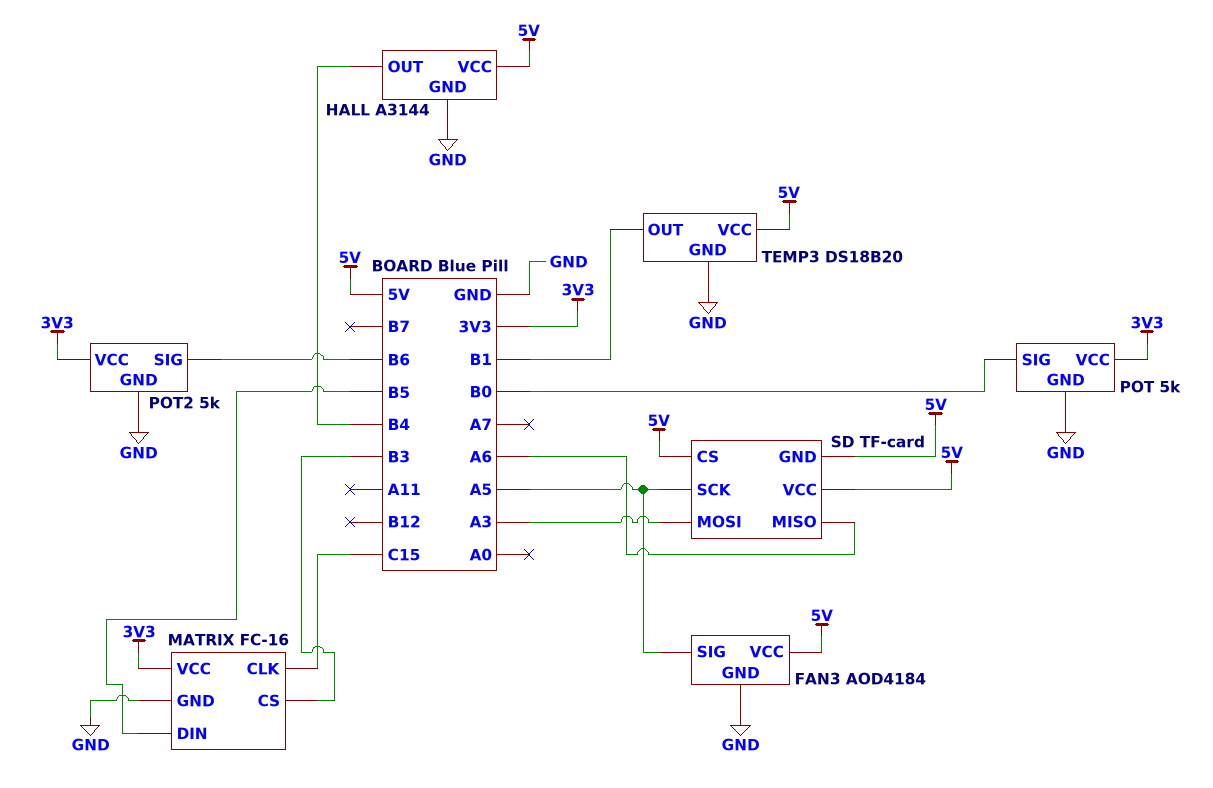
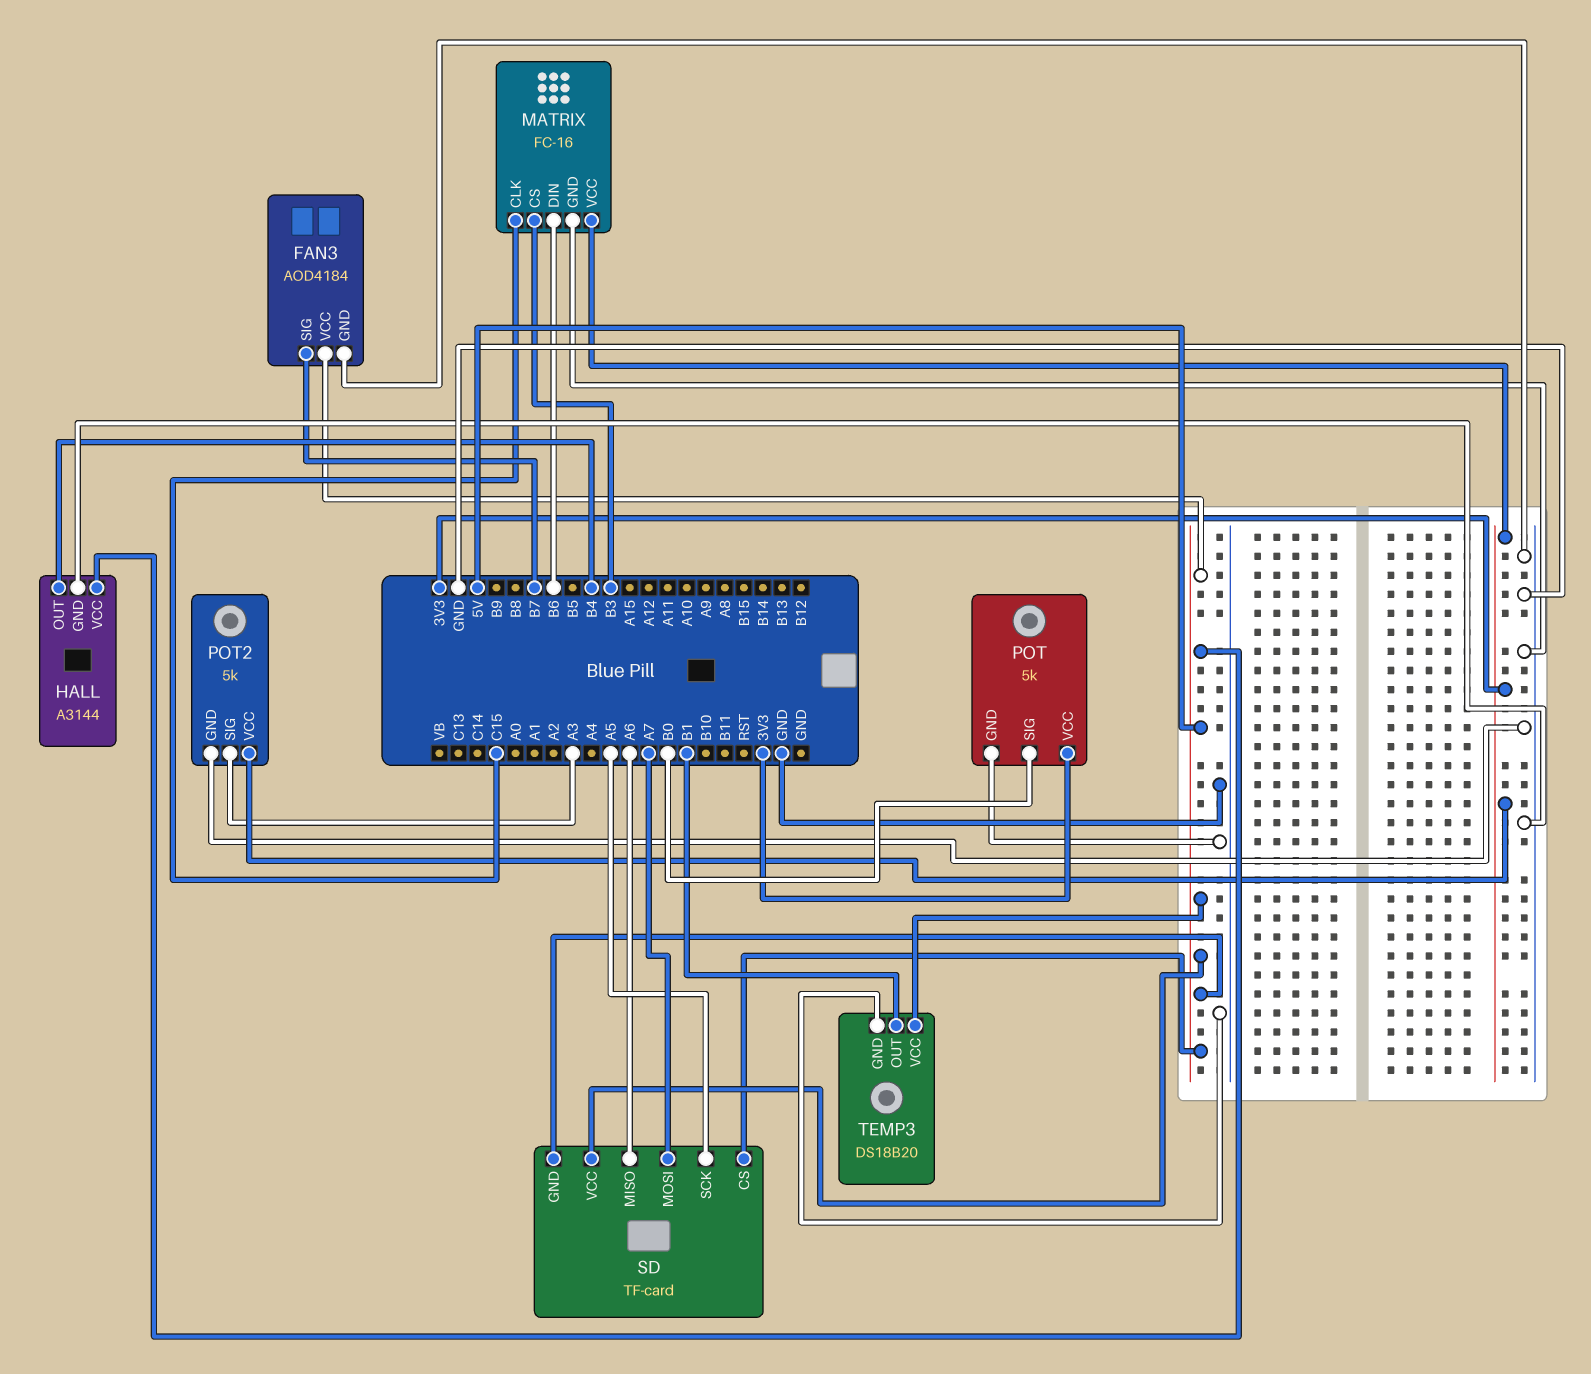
FAN3 pin SIG: A5 -> B7
MATRIX pin DIN: B5 -> B6
POT2 pin SIG: B6 -> A3
SD pin MOSI: A3 -> A7

